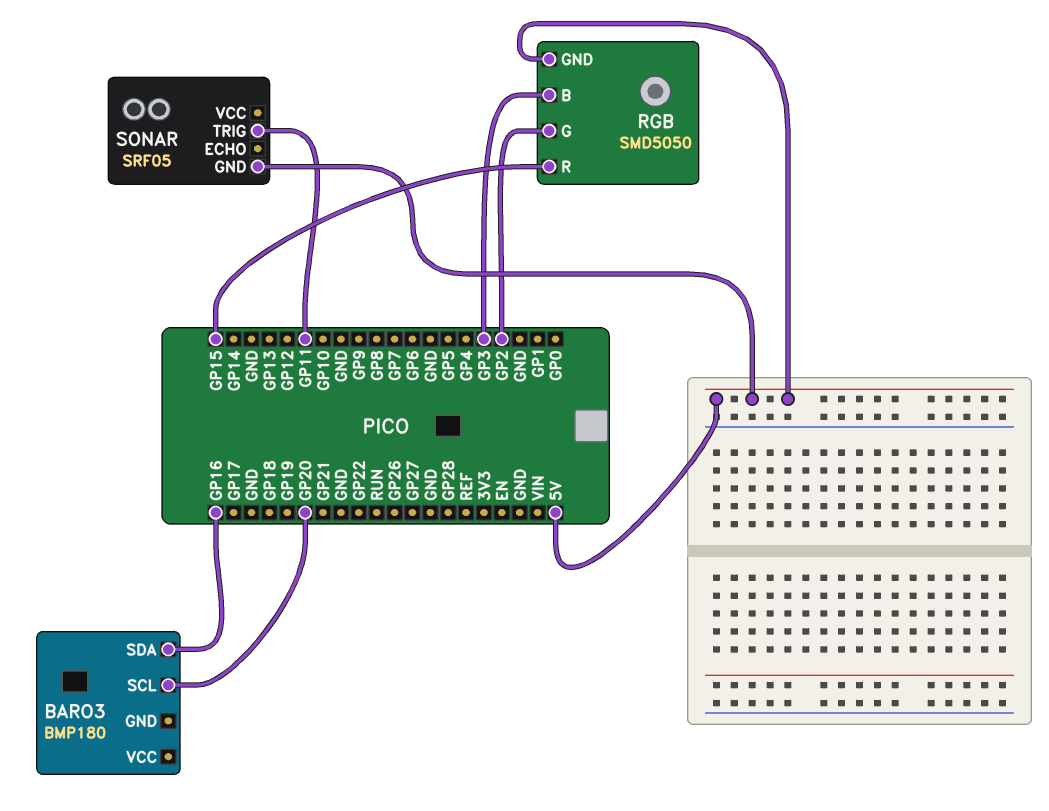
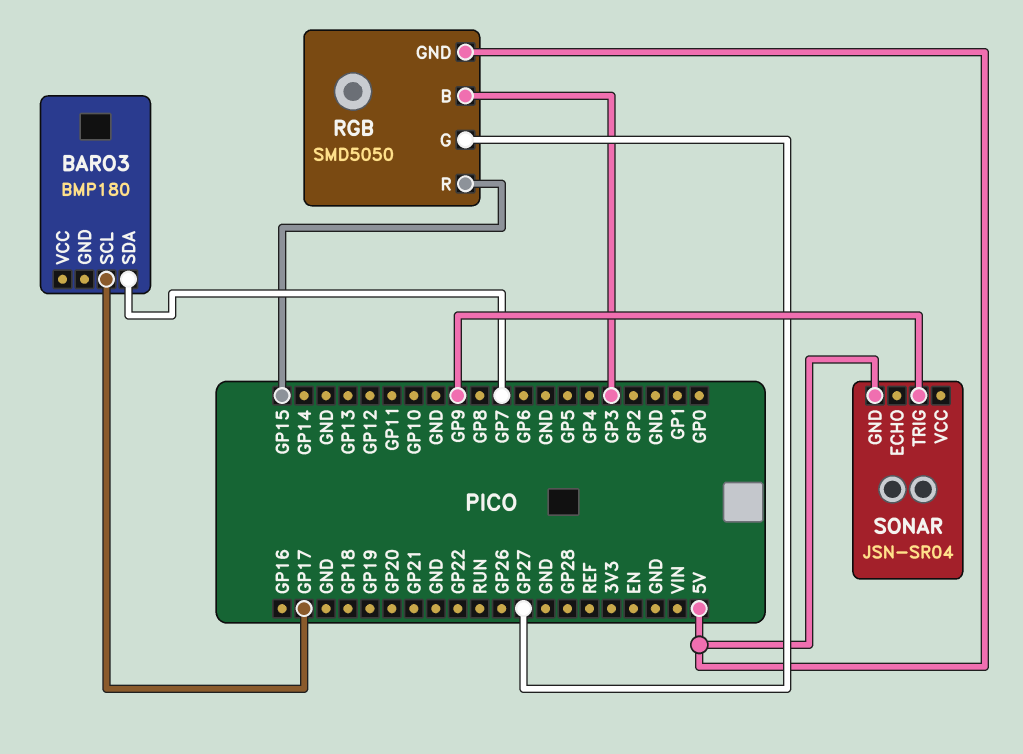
BARO3 pin SCL: GP20 -> GP17
BARO3 pin SDA: GP16 -> GP7
RGB pin G: GP2 -> GP27
SONAR: SRF05 -> JSN-SR04
SONAR pin TRIG: GP11 -> GP9

